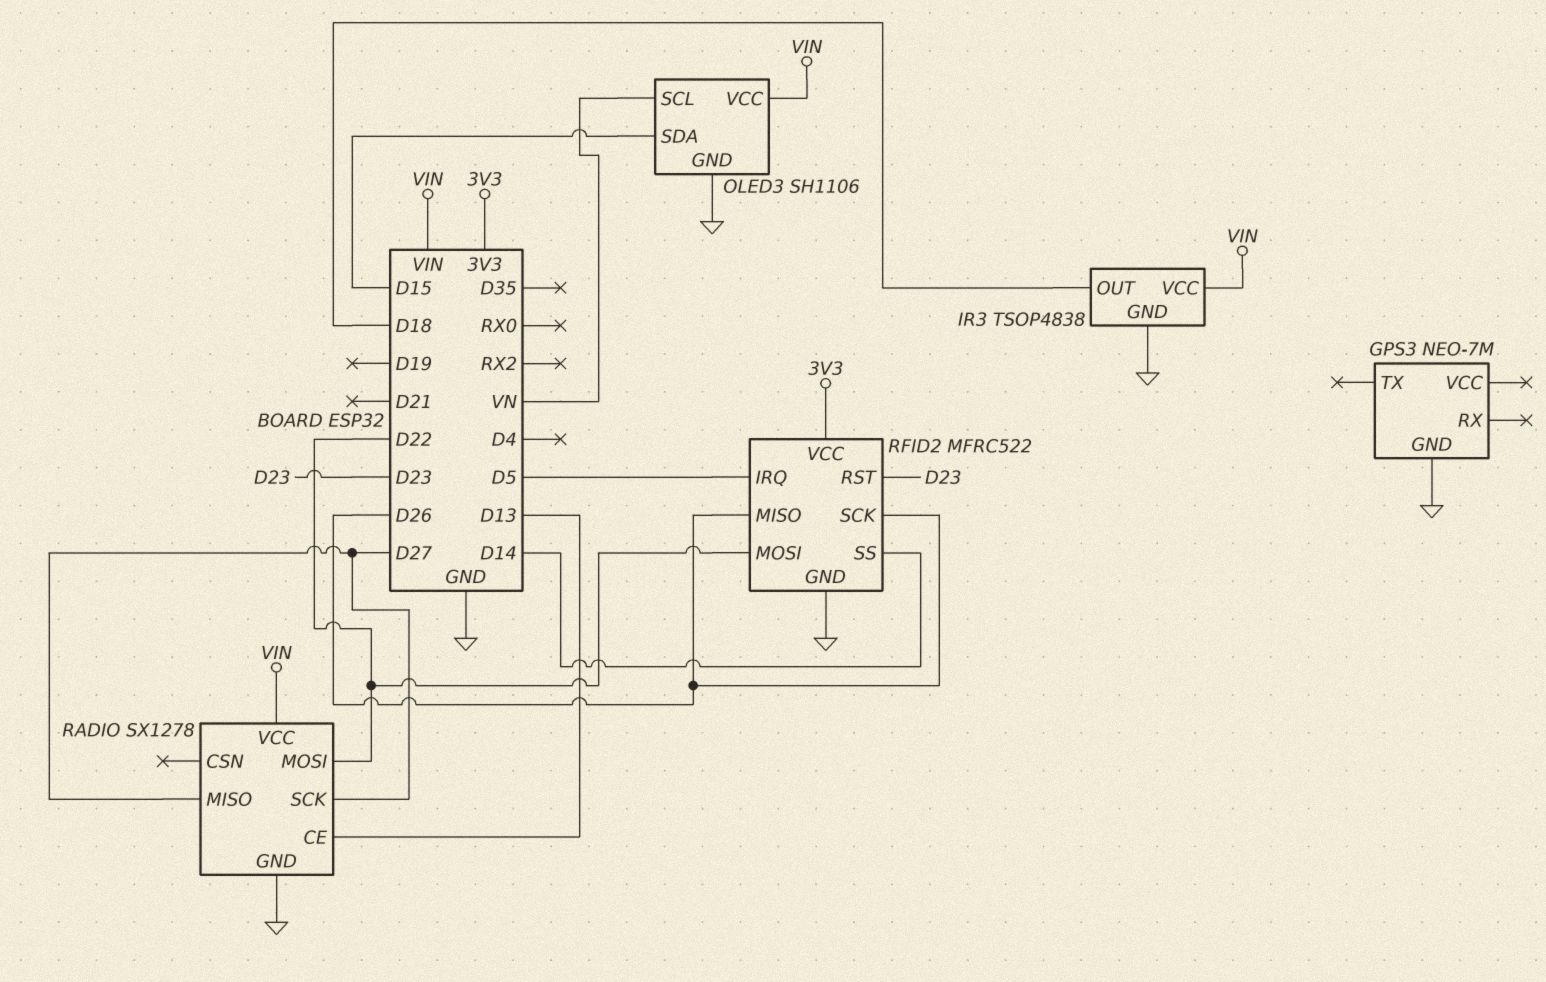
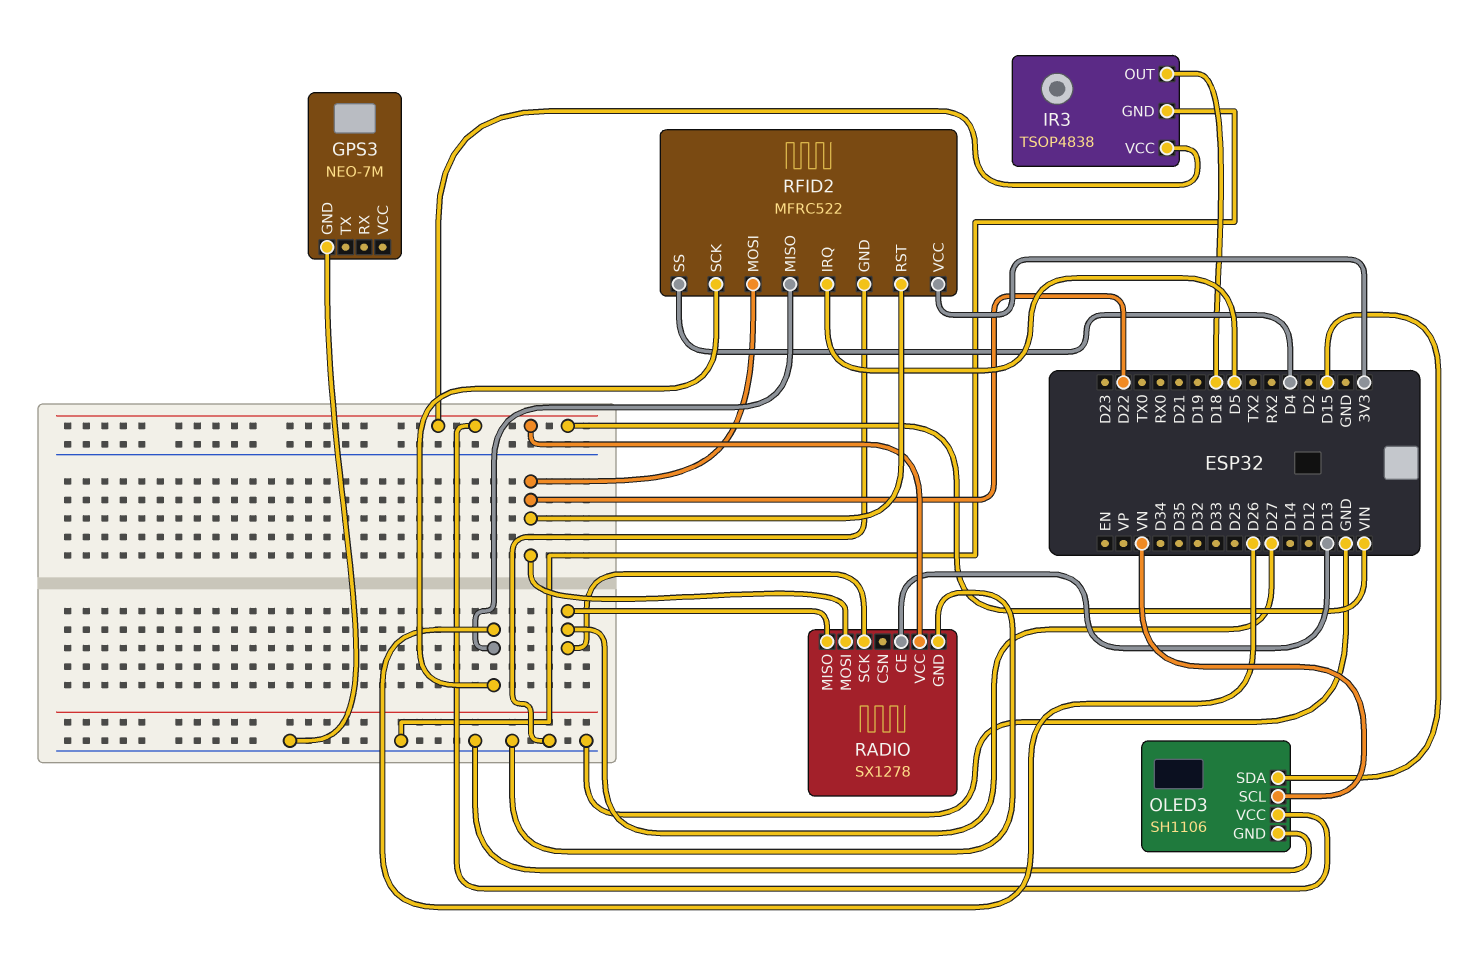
RFID2 pin RST: D23 -> D22
RFID2 pin SS: D14 -> D4

